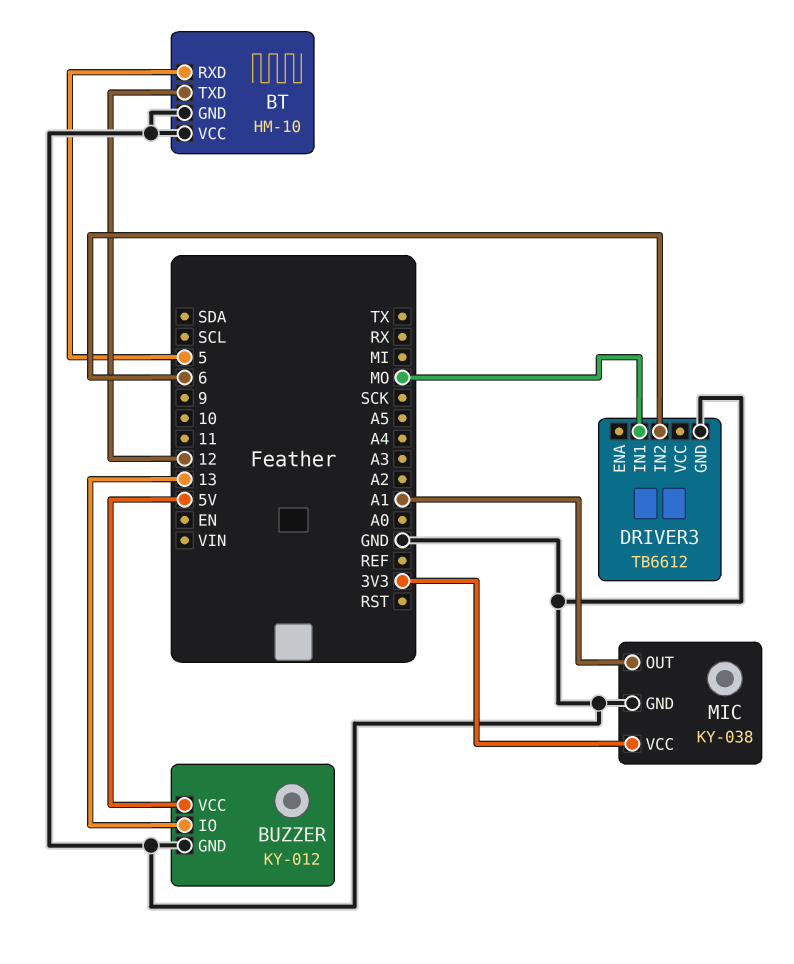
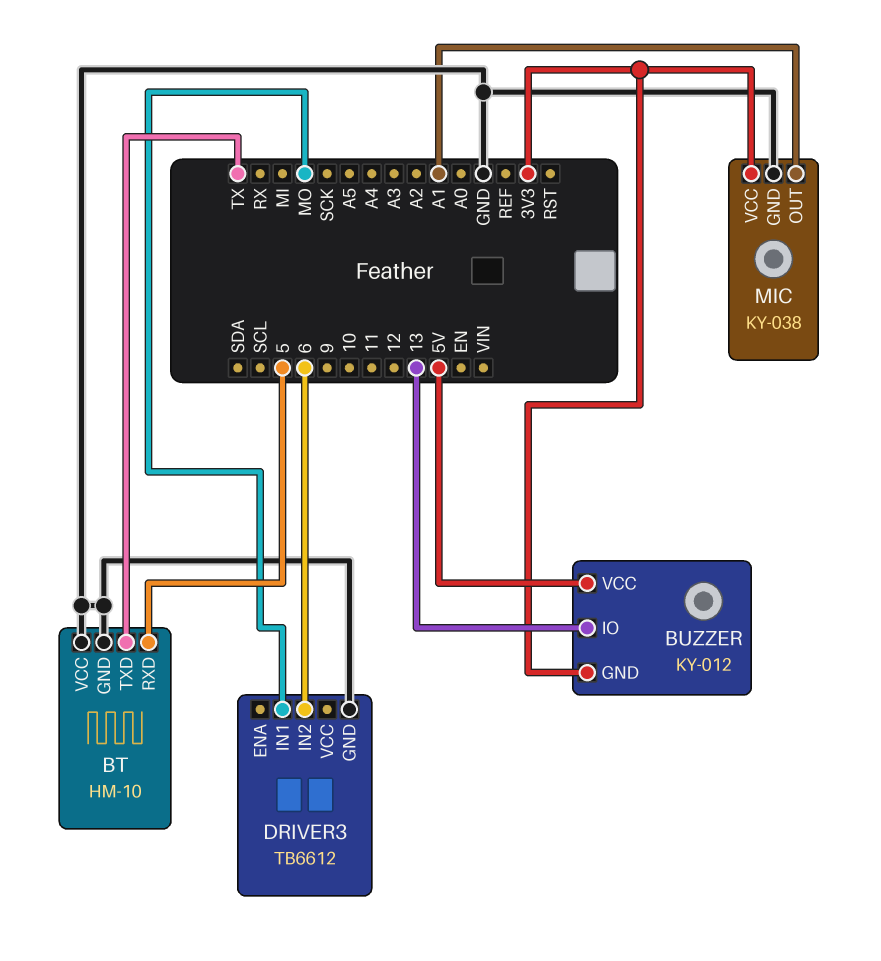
BT pin TXD: 12 -> TX
BUZZER pin GND: GND -> 3V3

